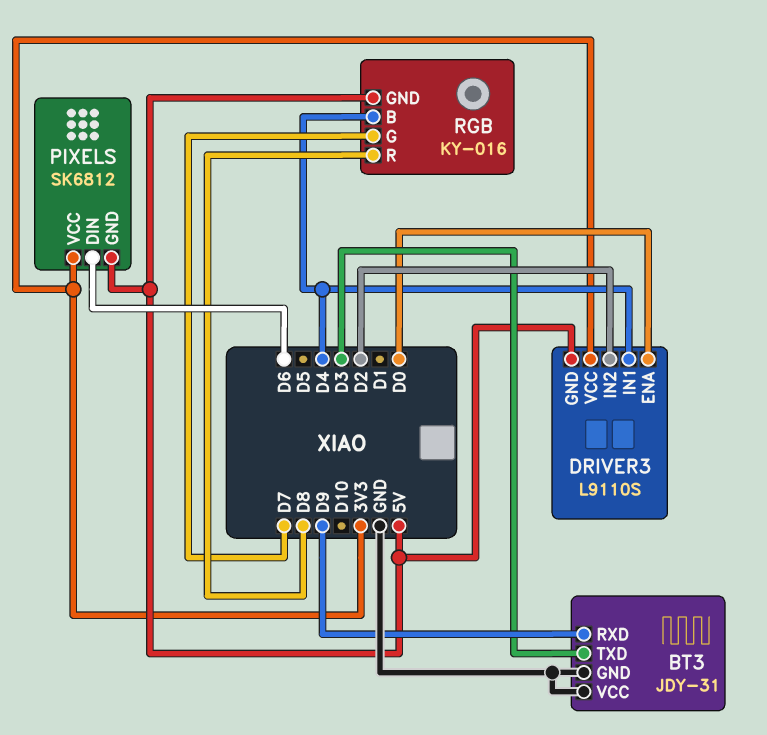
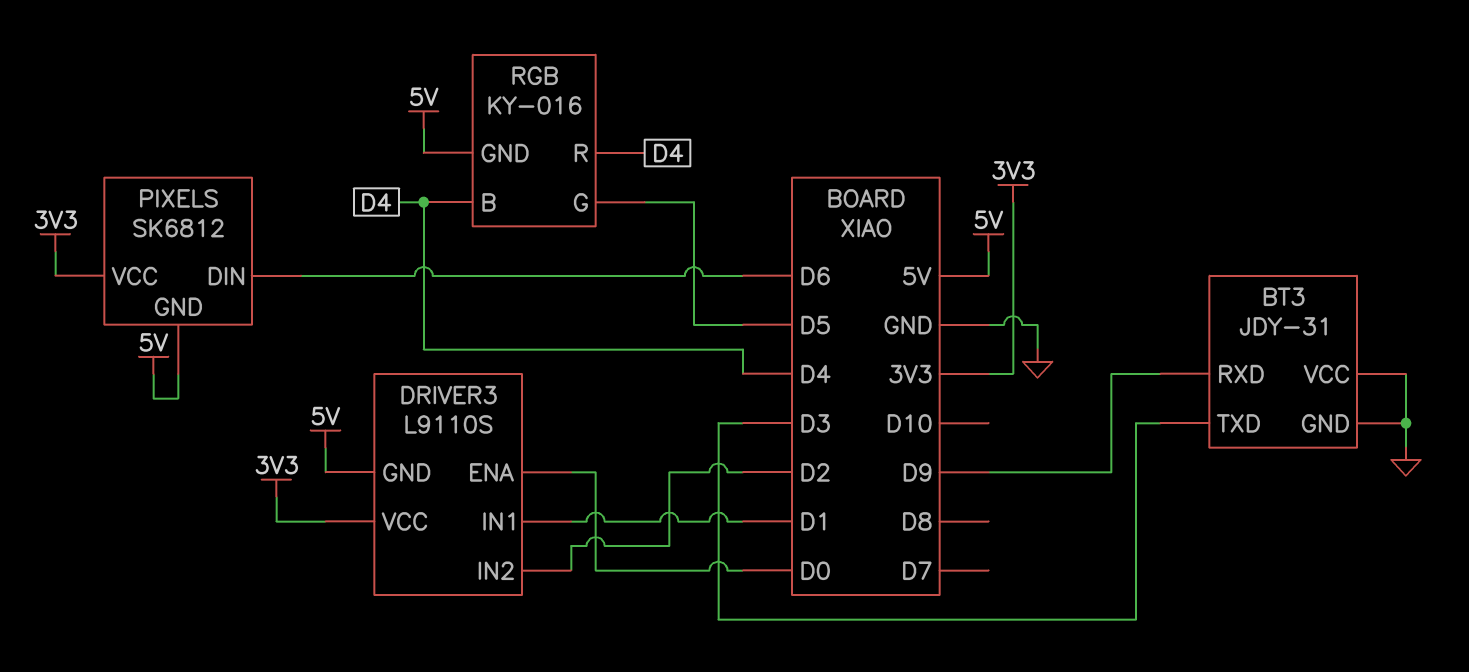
DRIVER3 pin IN1: D4 -> D1
RGB pin G: D7 -> D5
RGB pin R: D8 -> D4

